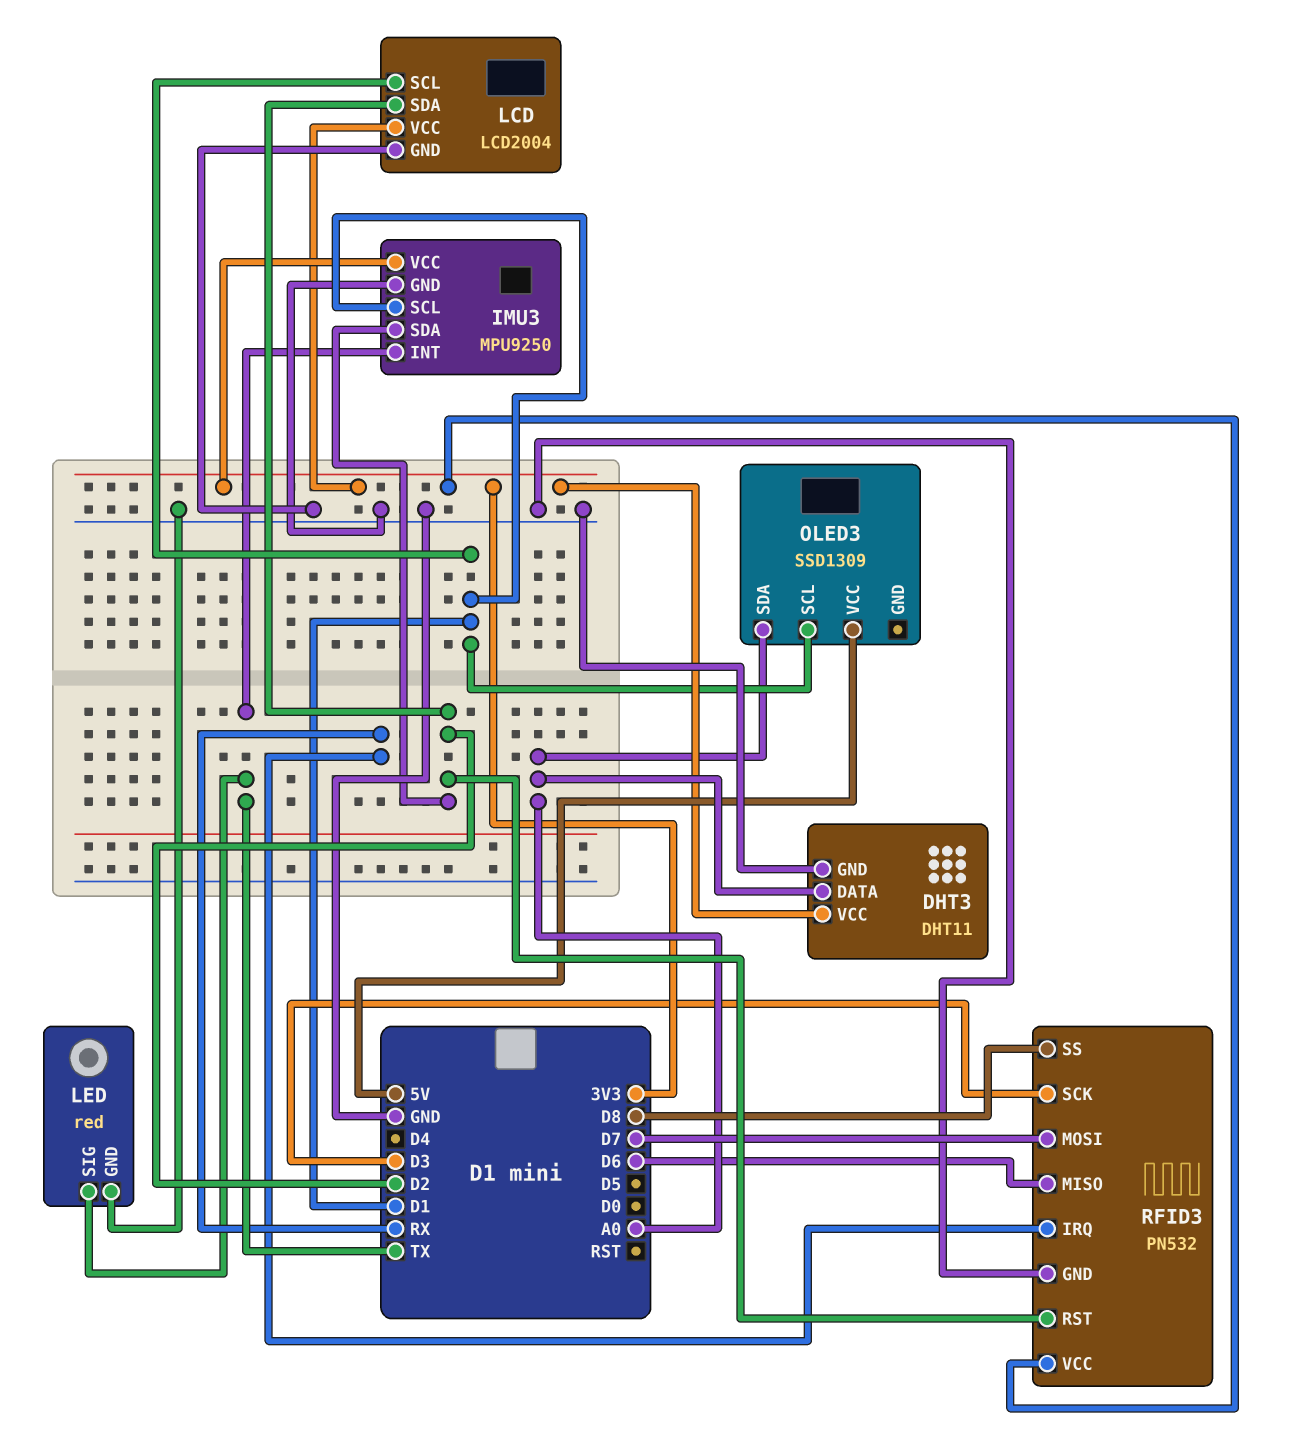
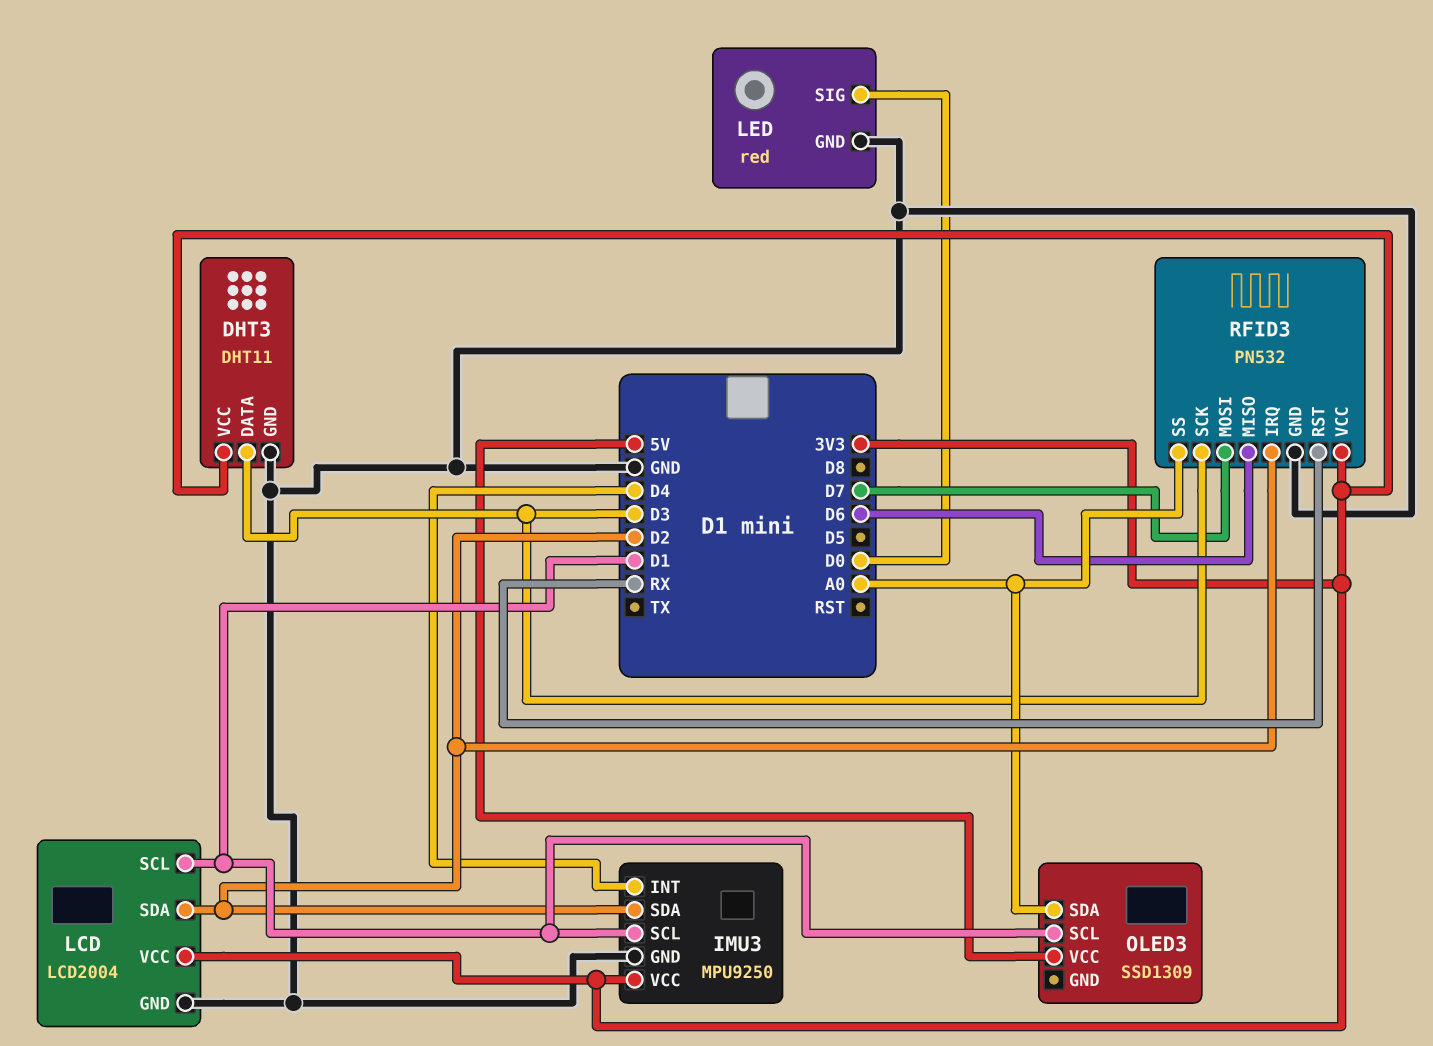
DHT3 pin DATA: A0 -> D3
IMU3 pin INT: TX -> D4
LED pin SIG: TX -> D0
RFID3 pin IRQ: RX -> D2
RFID3 pin RST: D2 -> RX
RFID3 pin SS: D8 -> A0

